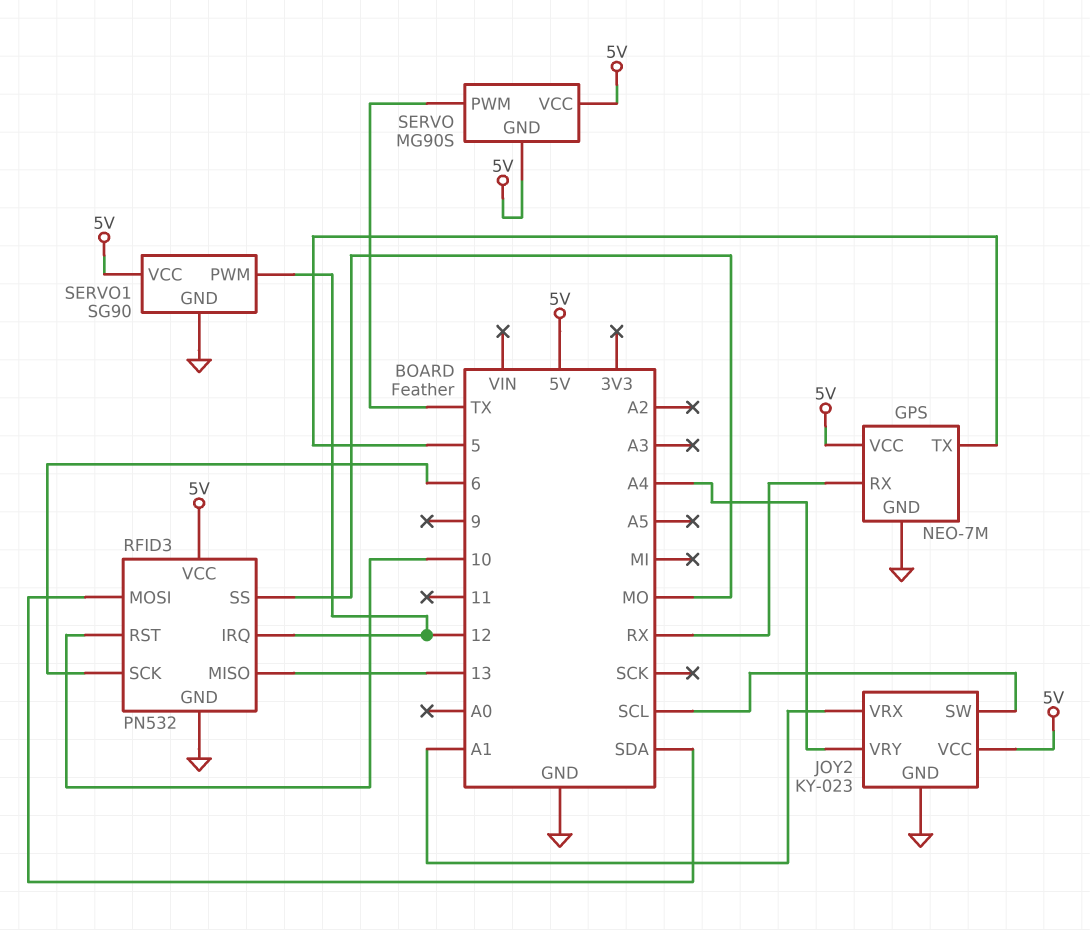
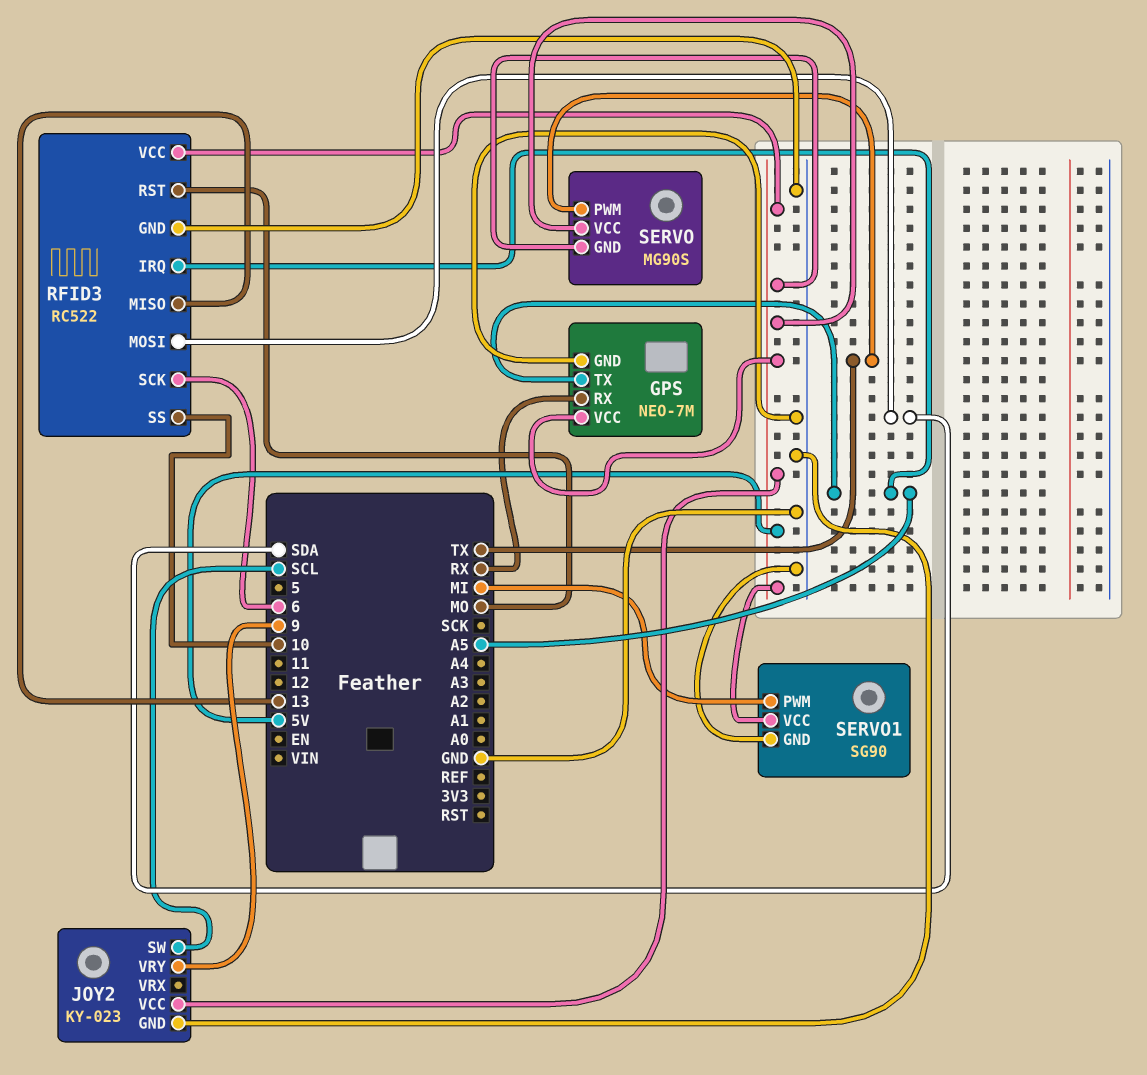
GPS pin TX: 5 -> A5
JOY2 pin VRX: A1 -> none
JOY2 pin VRY: A4 -> 9
RFID3: PN532 -> RC522
RFID3 pin IRQ: 12 -> A5
RFID3 pin RST: 10 -> MO
RFID3 pin SS: MO -> 10
SERVO1 pin PWM: 12 -> MI

